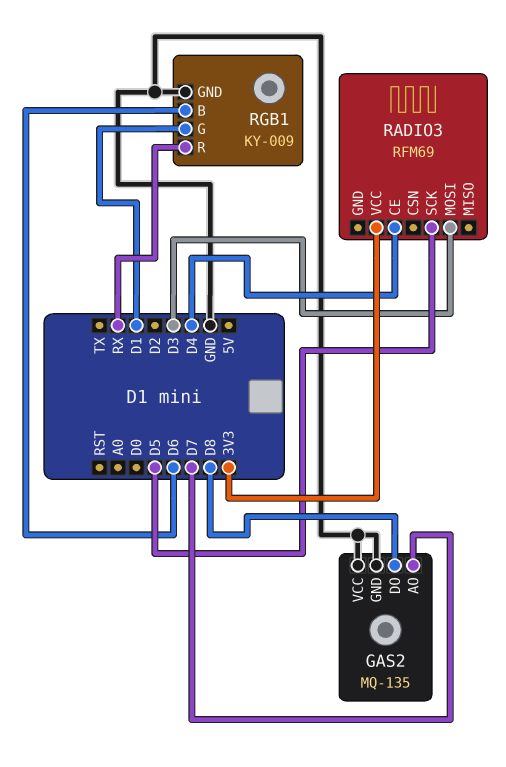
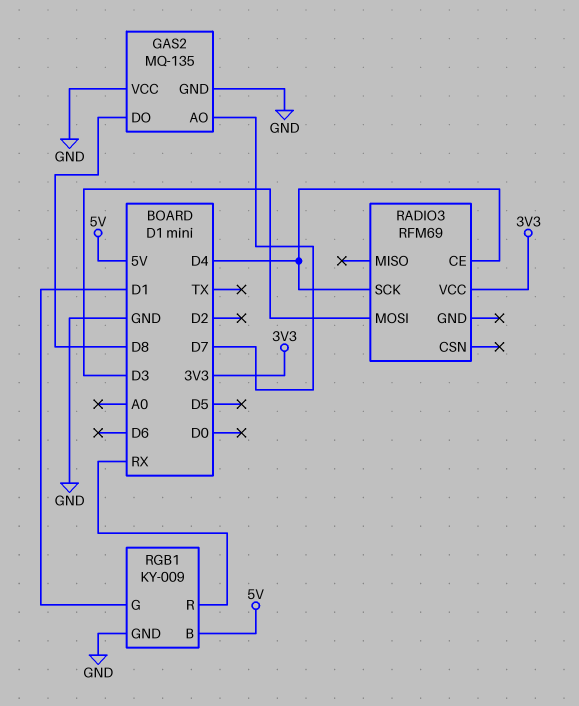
RADIO3 pin SCK: D5 -> D4
RGB1 pin B: D6 -> 5V

